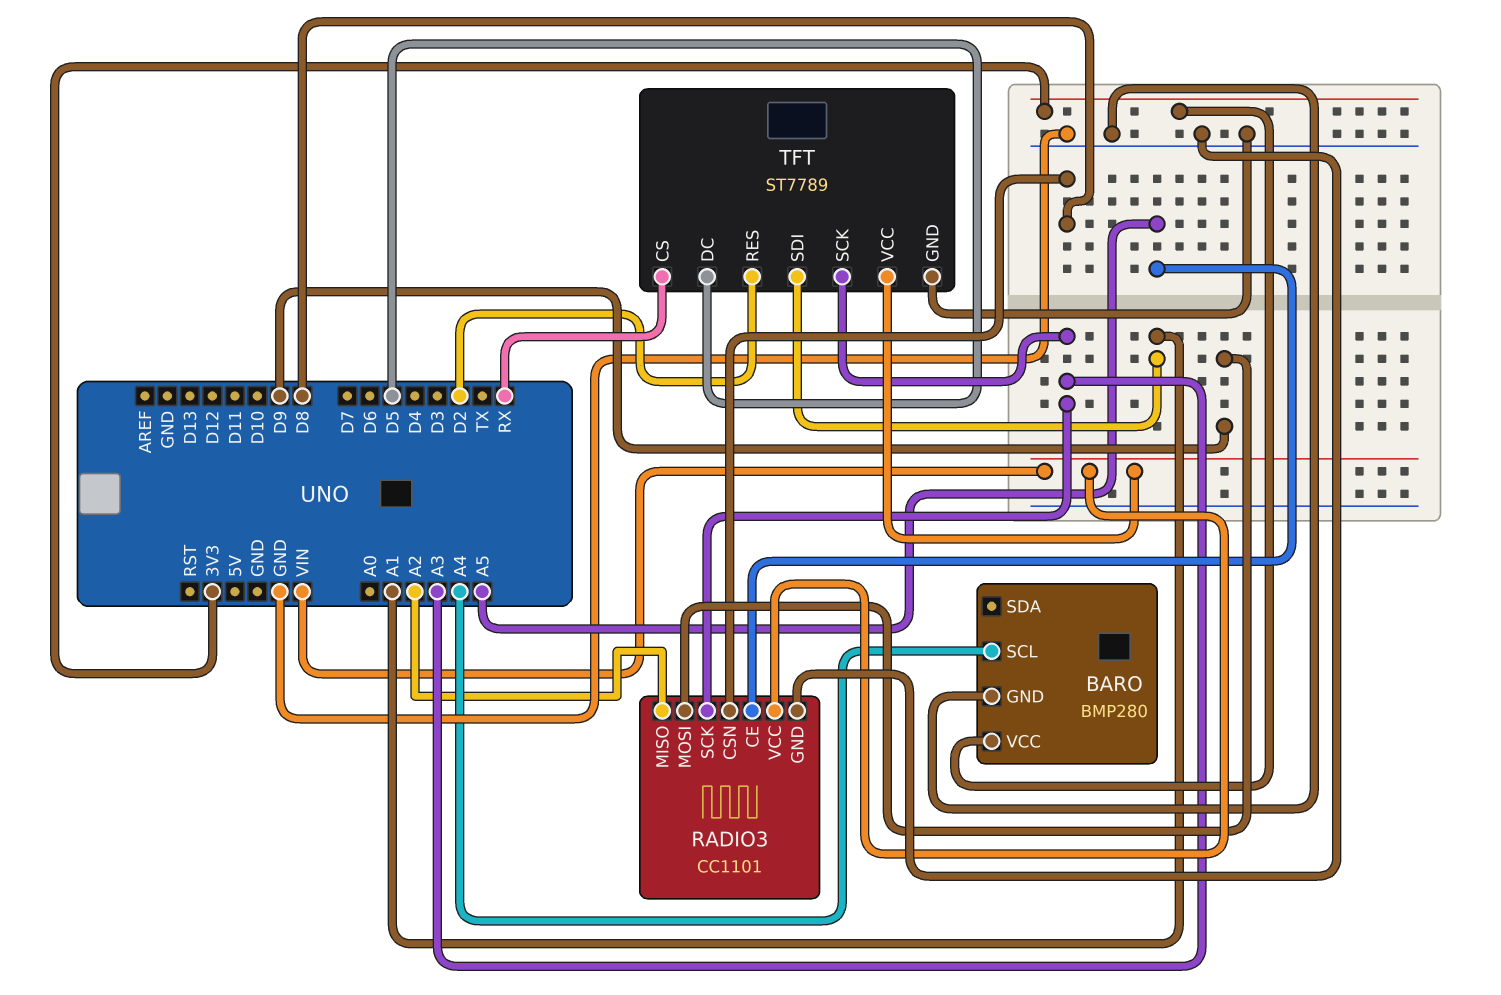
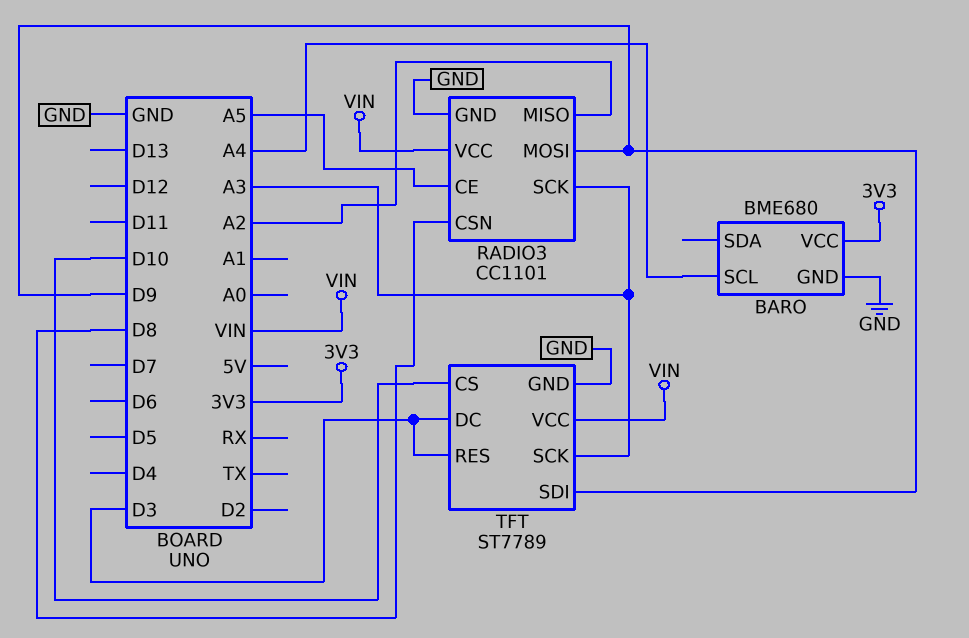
BARO: BMP280 -> BME680
TFT pin CS: RX -> D10
TFT pin DC: D5 -> D3
TFT pin RES: D2 -> D3
TFT pin SDI: A1 -> D9

